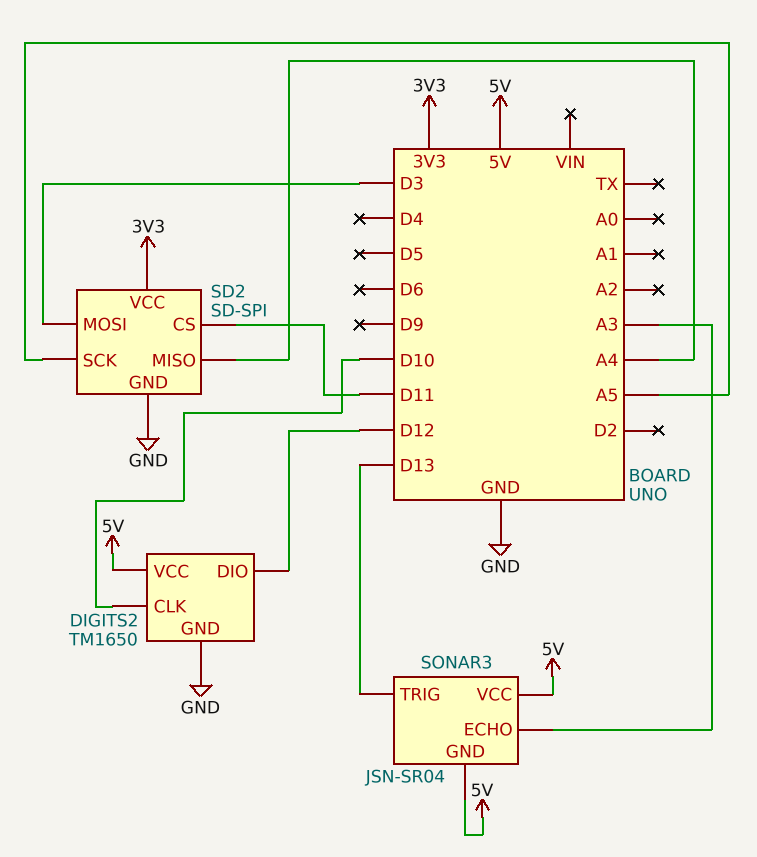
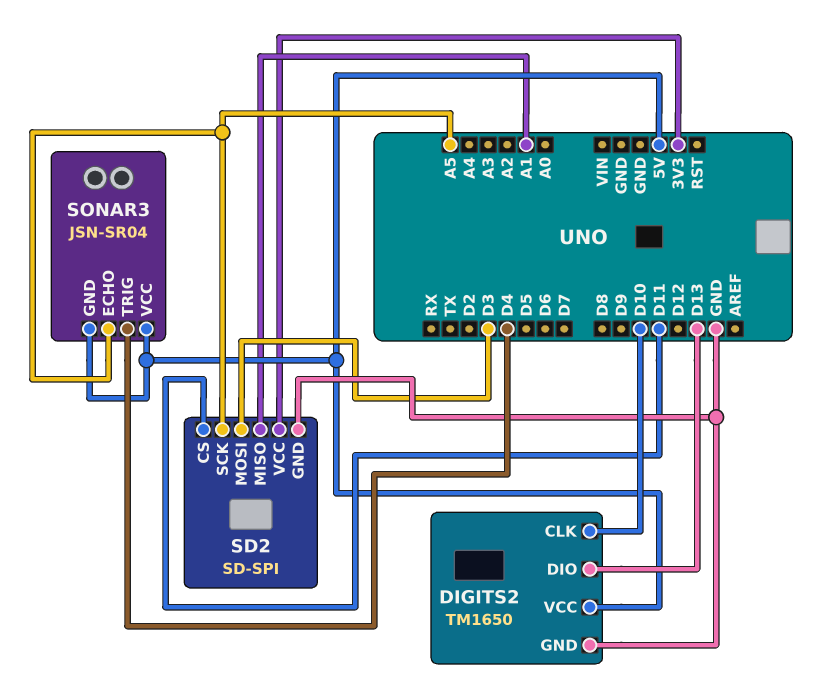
DIGITS2 pin DIO: D12 -> D13
SD2 pin MISO: A4 -> A1
SONAR3 pin ECHO: A3 -> A5
SONAR3 pin TRIG: D13 -> D4

